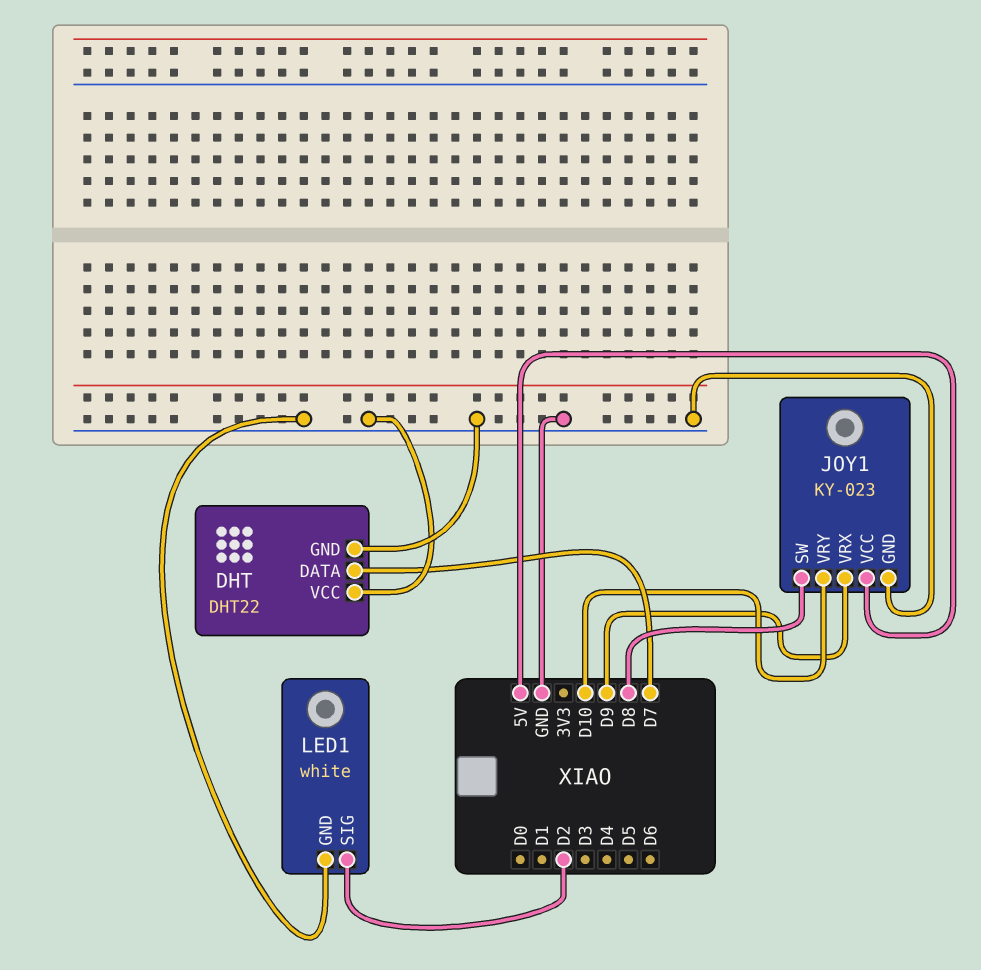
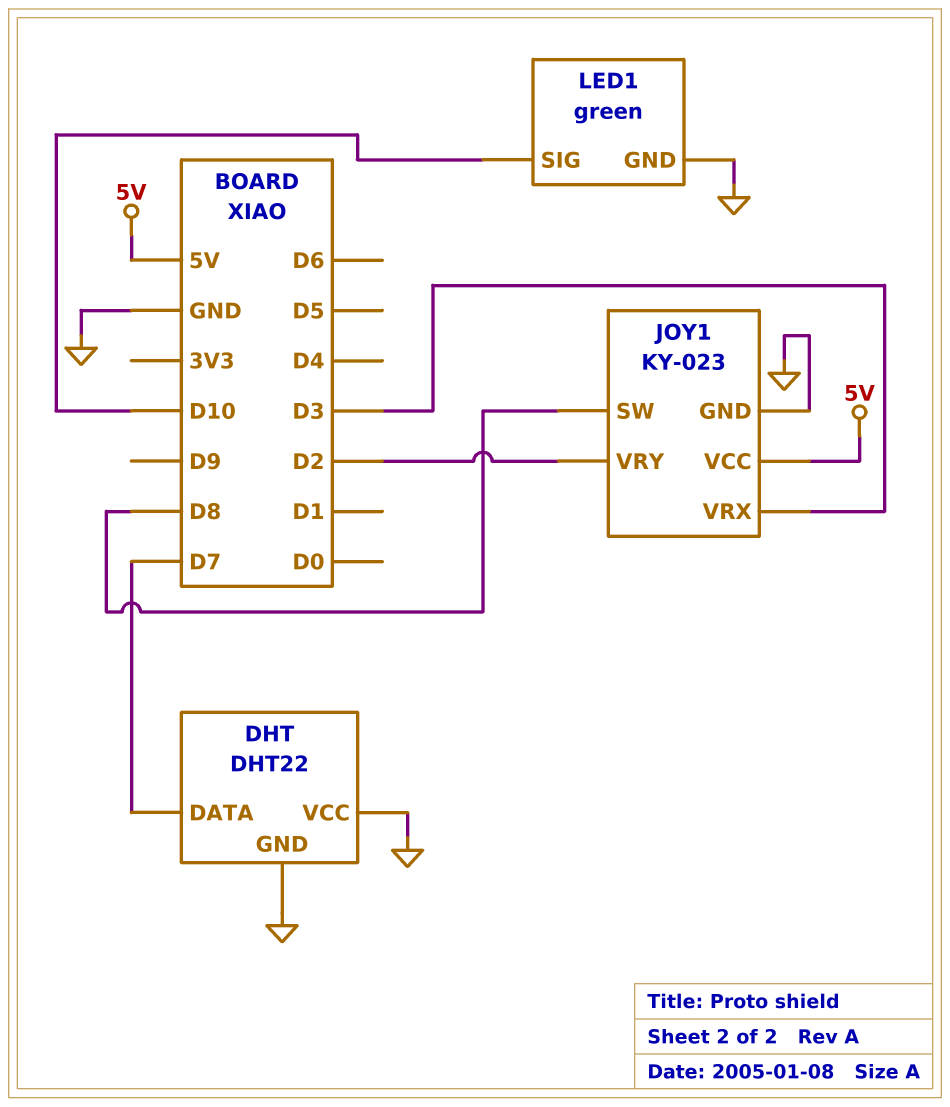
JOY1 pin VRX: D9 -> D3
JOY1 pin VRY: D10 -> D2
LED1: white -> green
LED1 pin SIG: D2 -> D10

